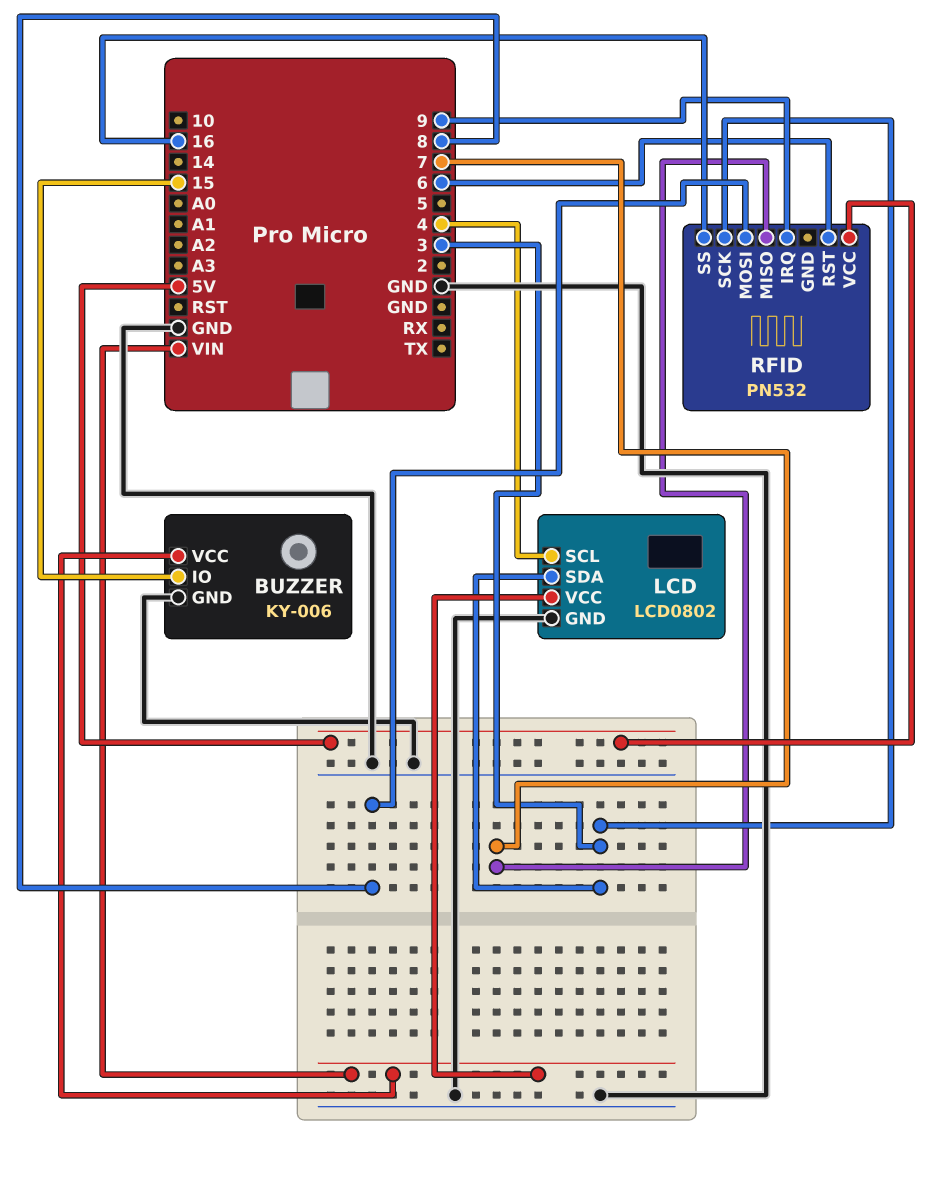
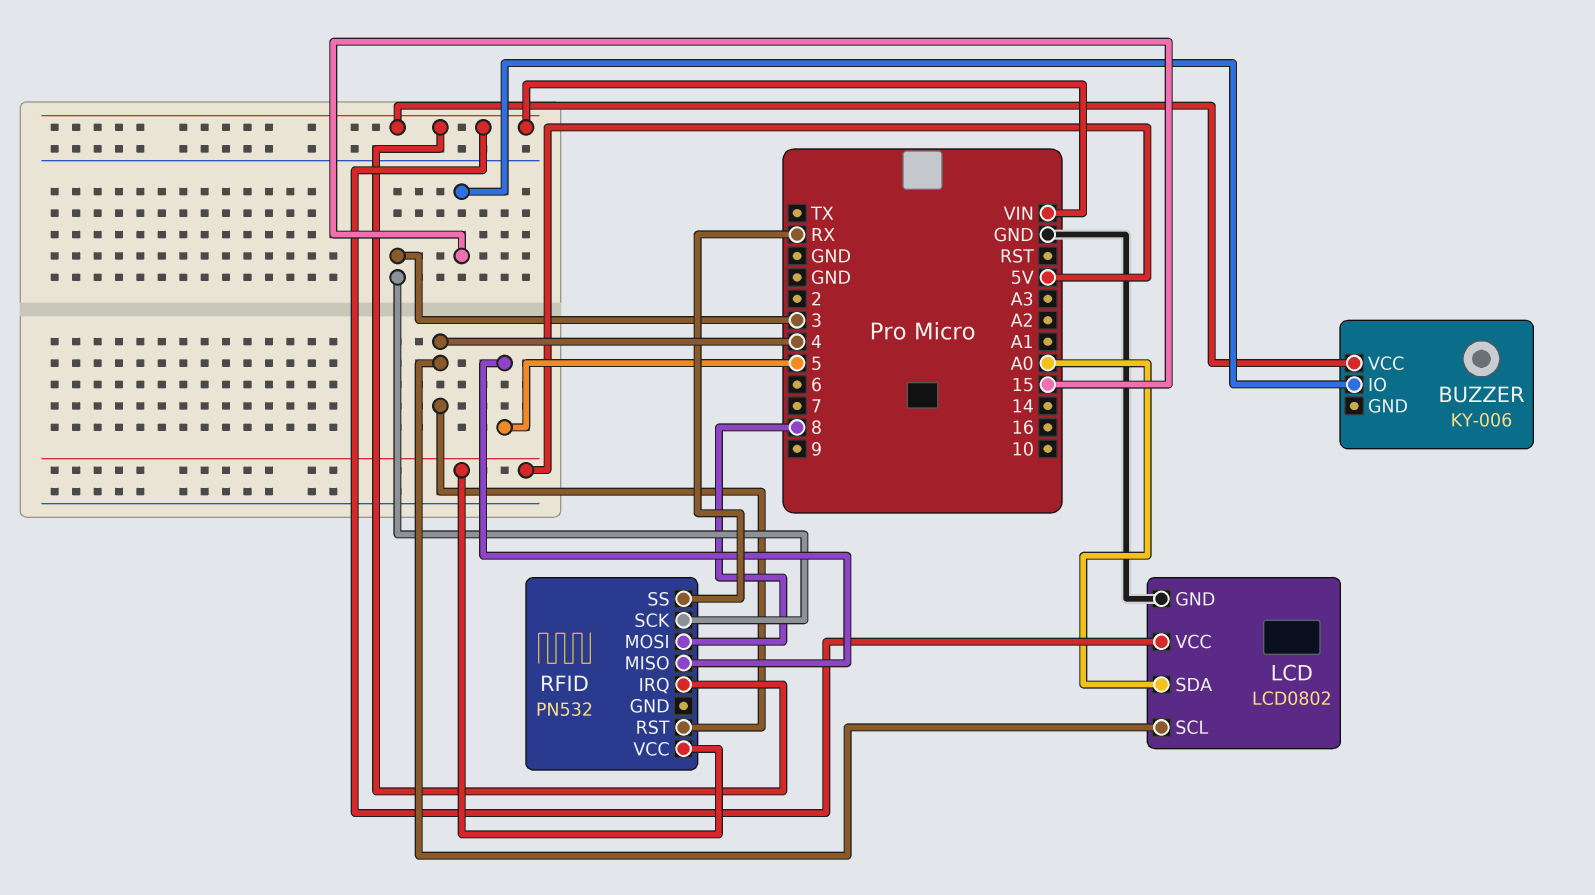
BUZZER pin GND: GND -> none
LCD pin SDA: 3 -> A0
RFID pin IRQ: 9 -> VIN
RFID pin MISO: 7 -> 5
RFID pin RST: 6 -> 4
RFID pin SS: 16 -> RX

